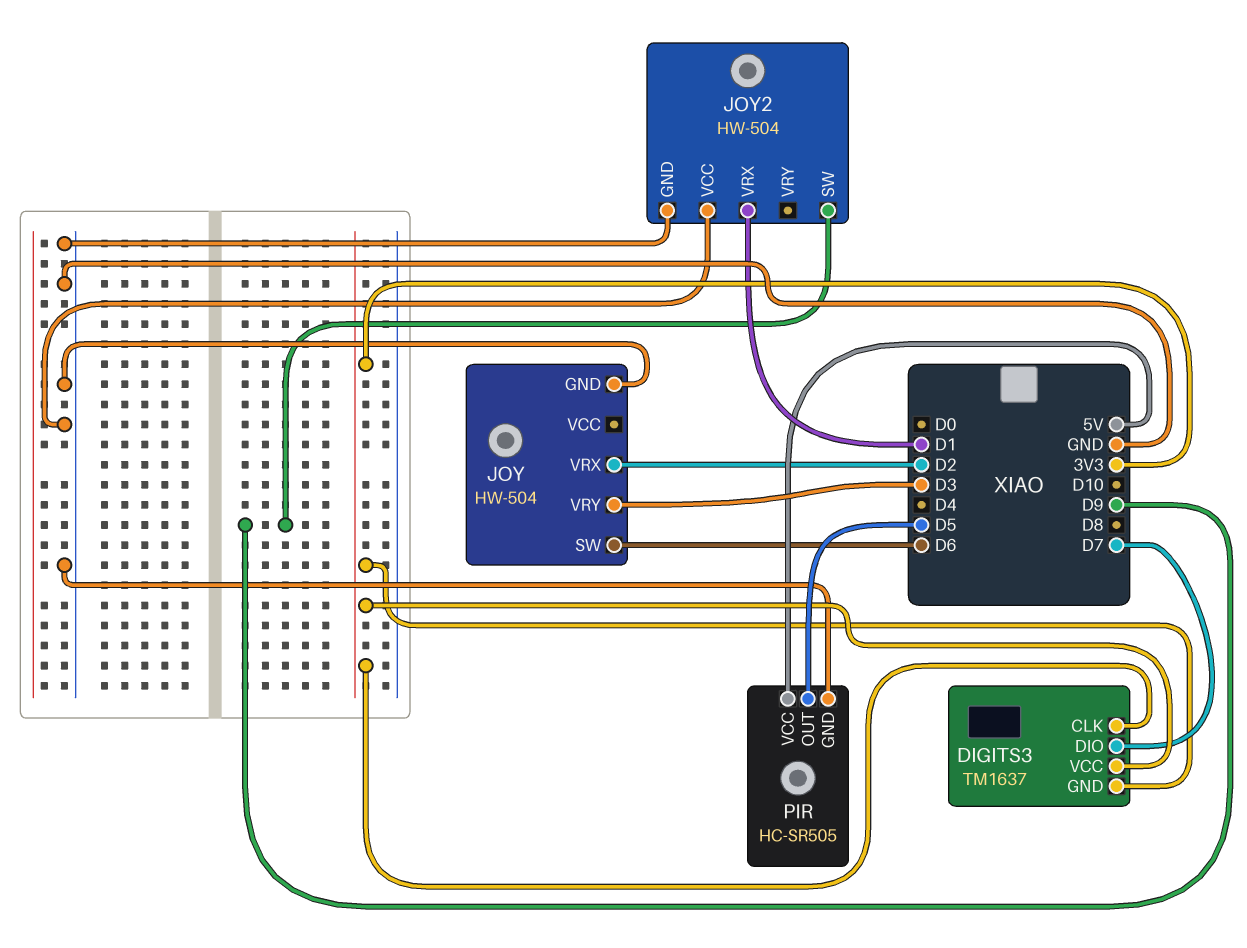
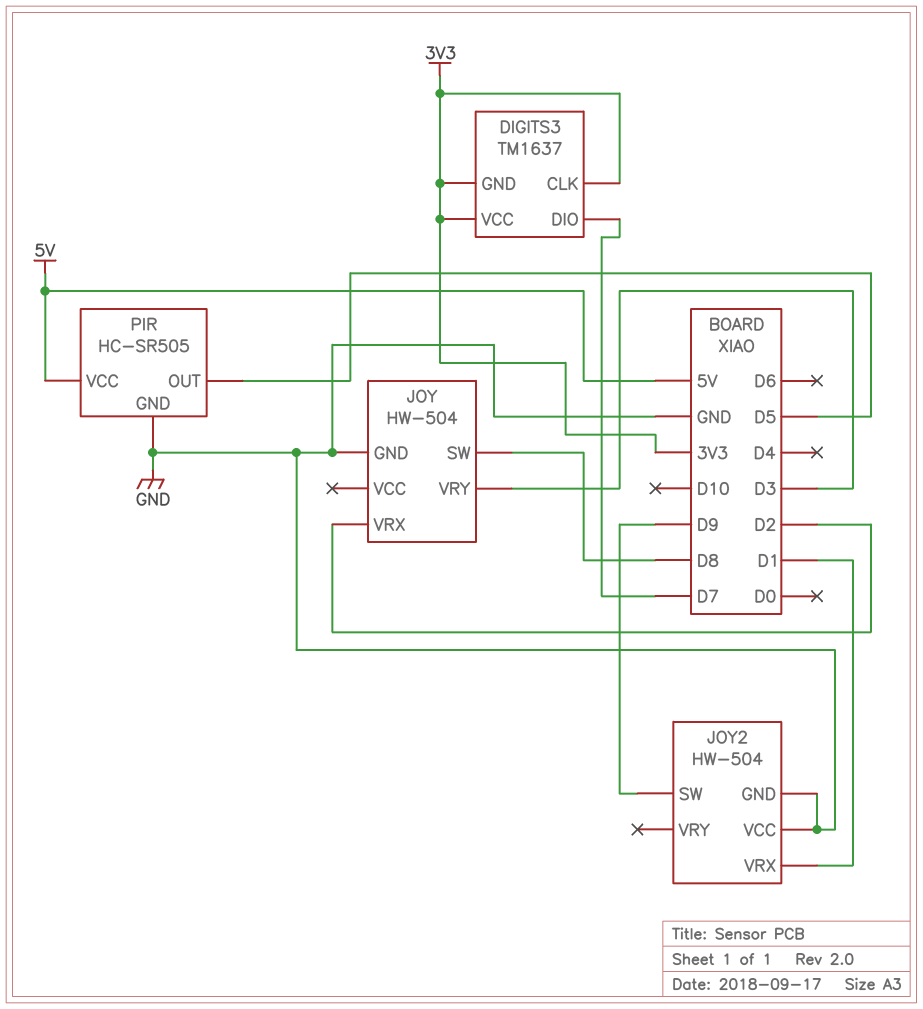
JOY pin SW: D6 -> D8

